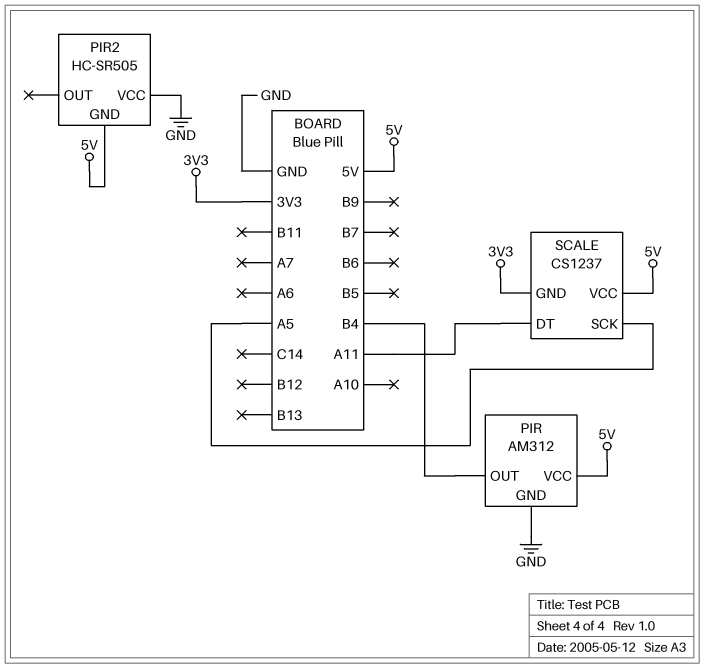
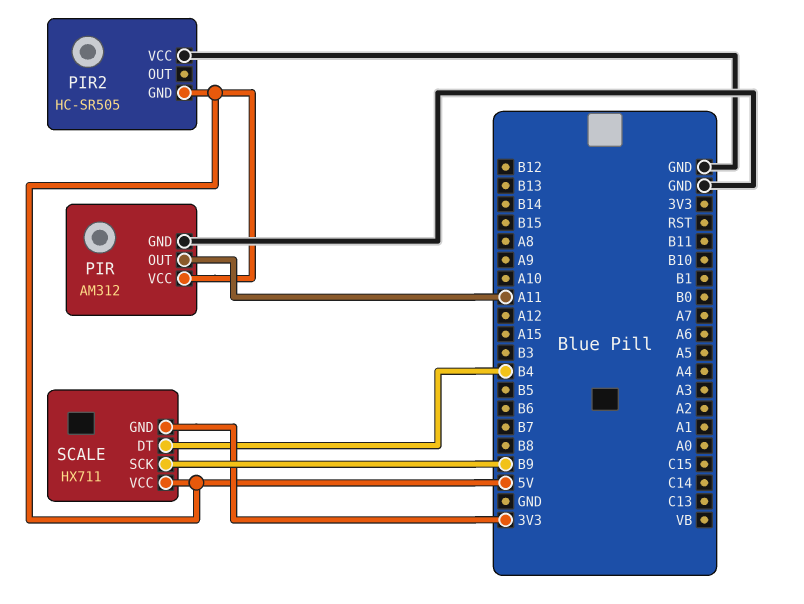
PIR pin OUT: B4 -> A11
SCALE: CS1237 -> HX711
SCALE pin DT: A11 -> B4
SCALE pin SCK: A5 -> B9

